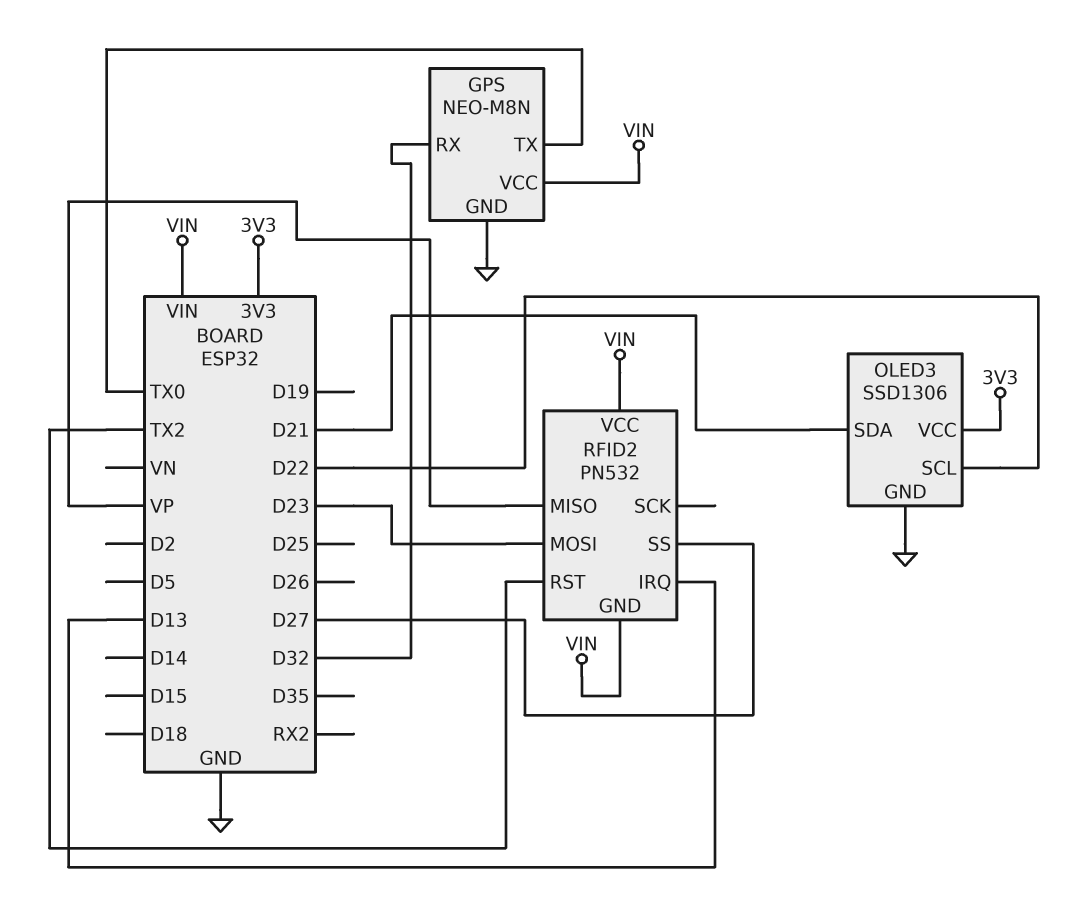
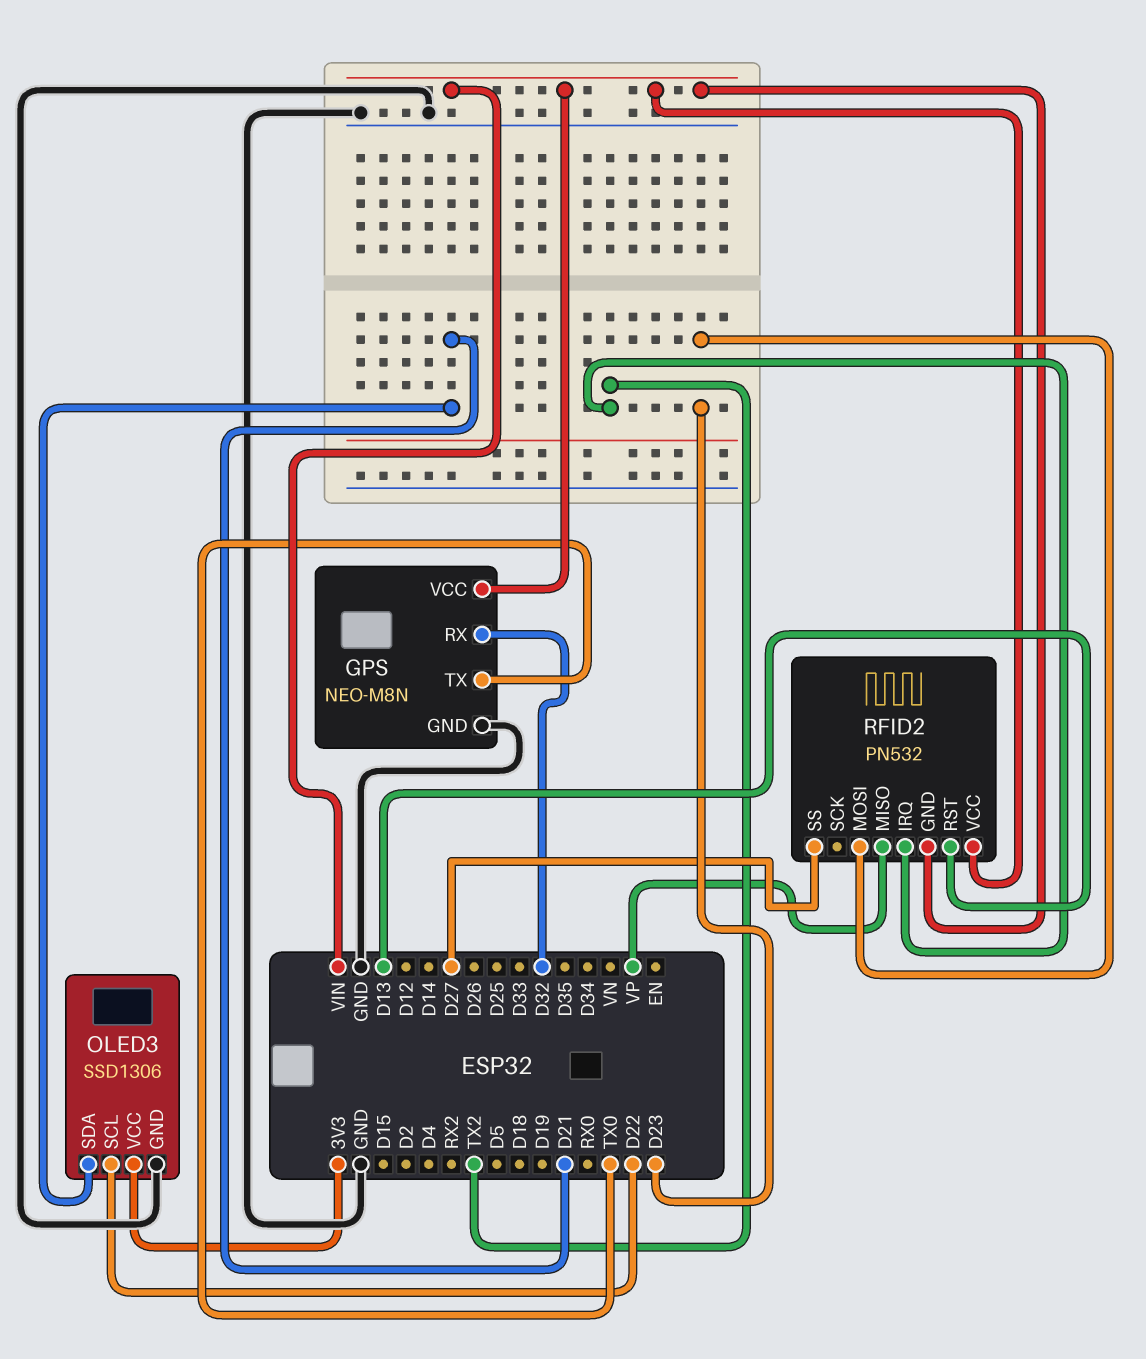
RFID2 pin IRQ: D13 -> TX2
RFID2 pin RST: TX2 -> D13

